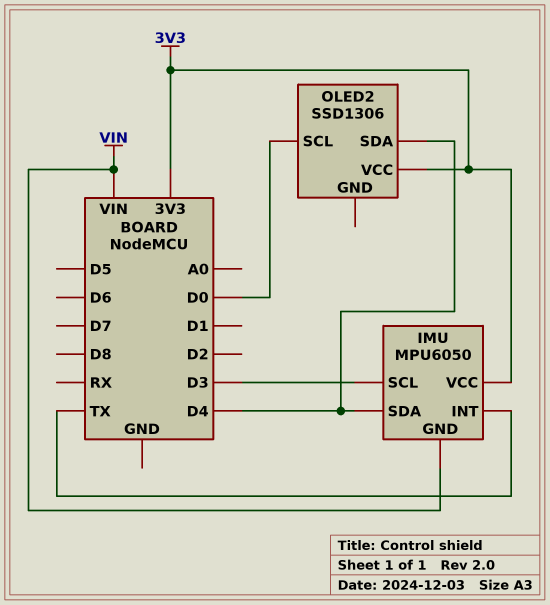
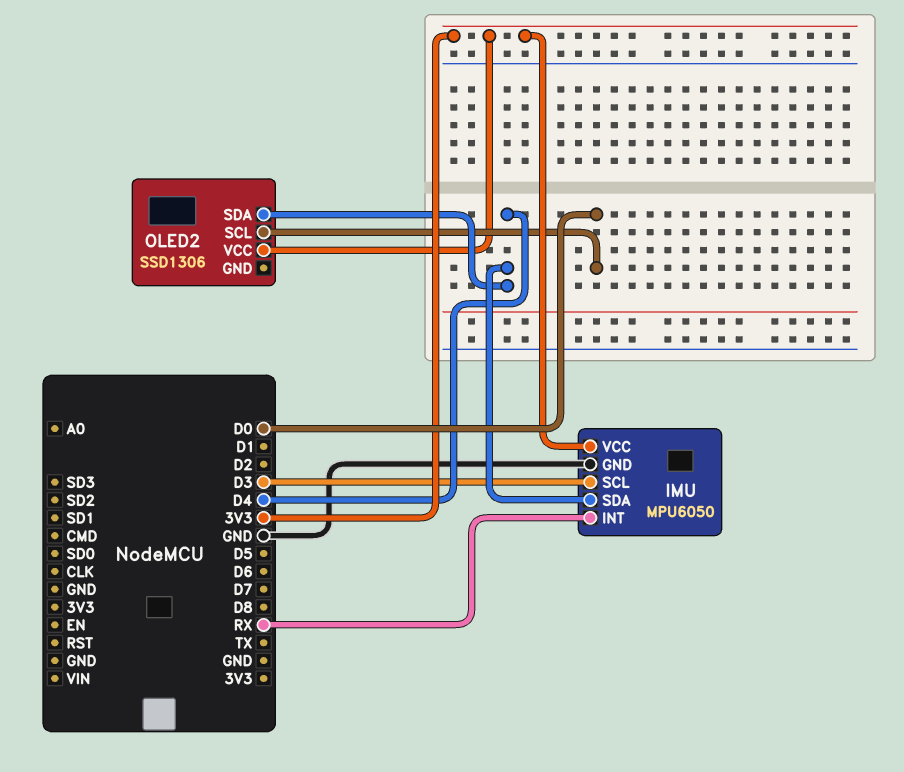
IMU pin GND: VIN -> GND
IMU pin INT: TX -> RX

